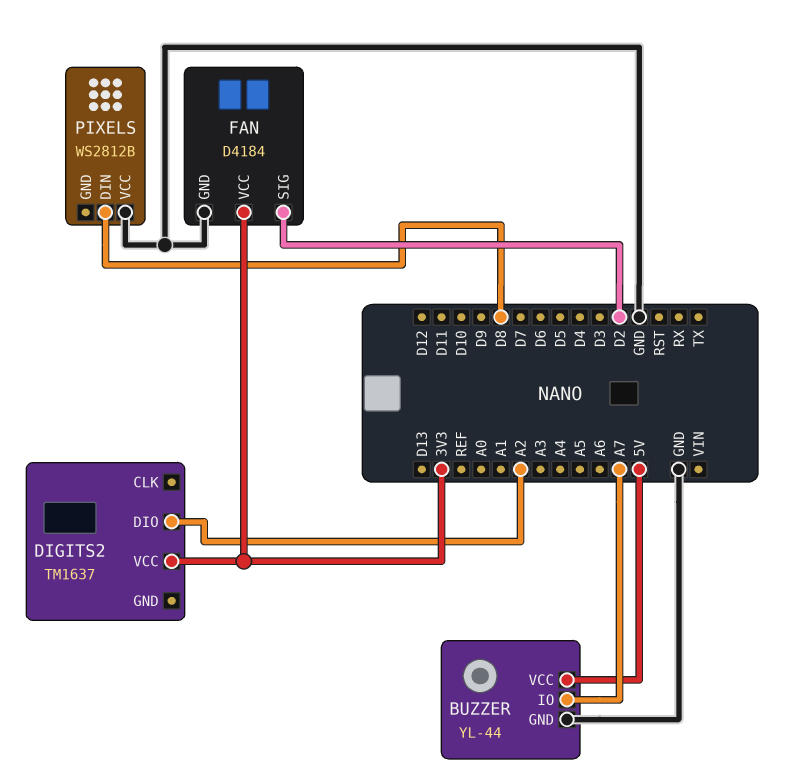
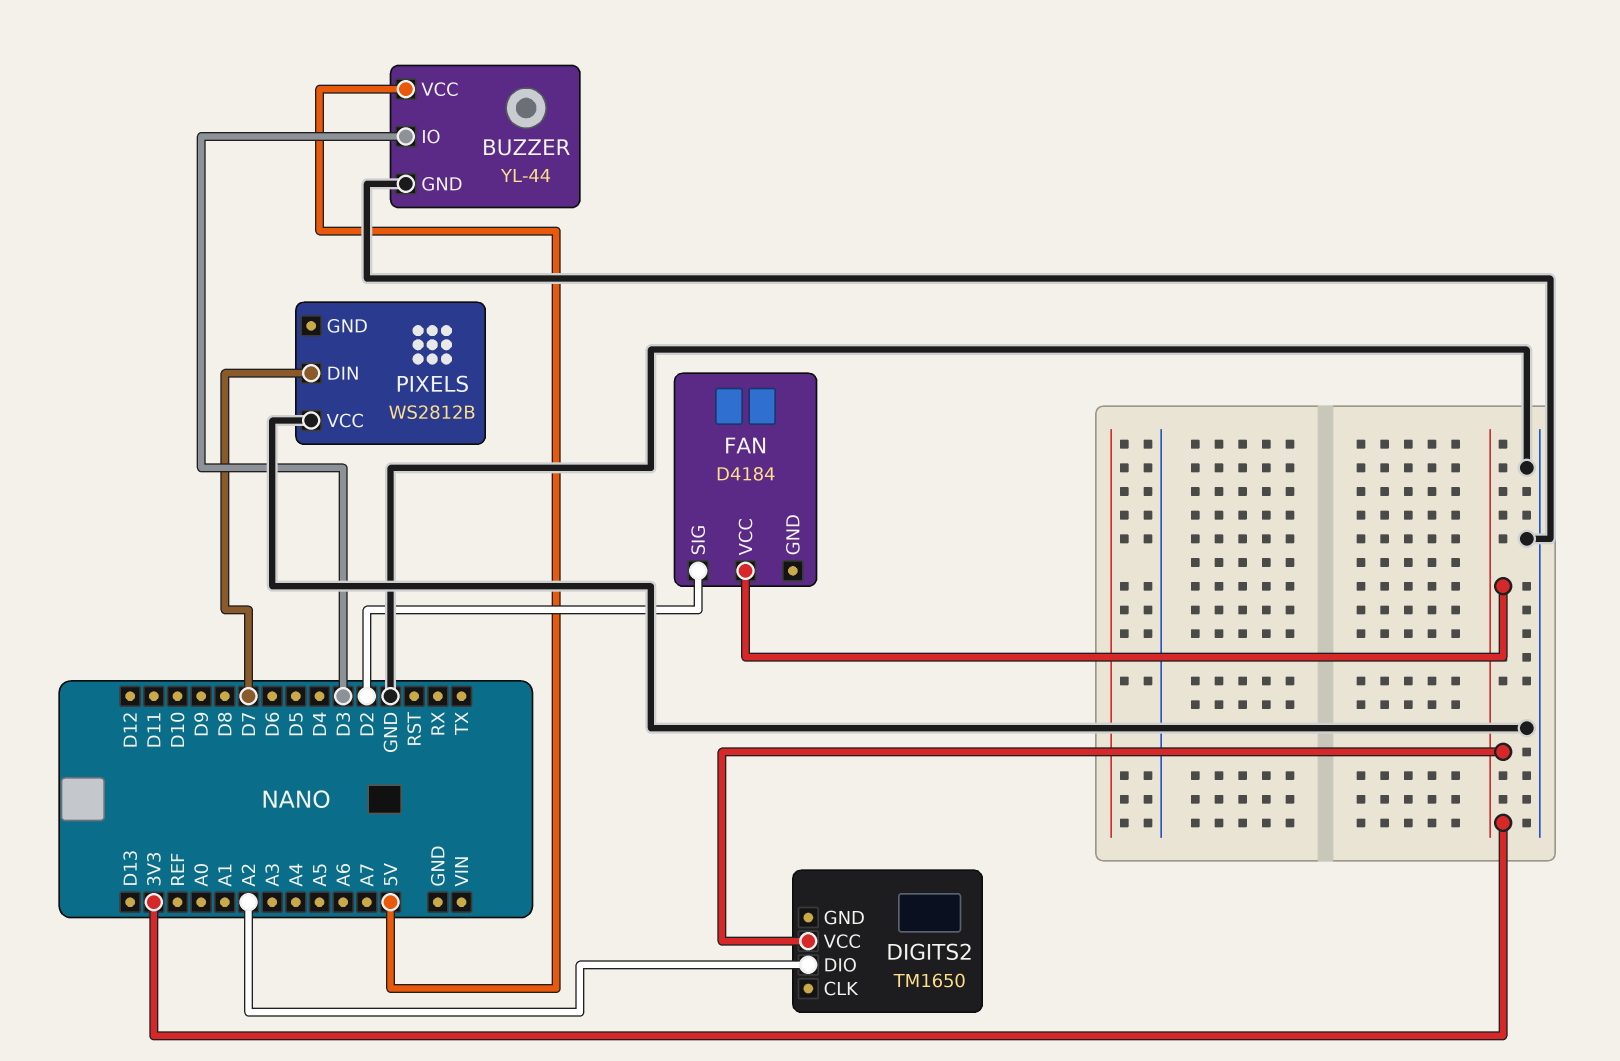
BUZZER pin IO: A7 -> D3
DIGITS2: TM1637 -> TM1650
FAN pin GND: GND -> none
PIXELS pin DIN: D8 -> D7

